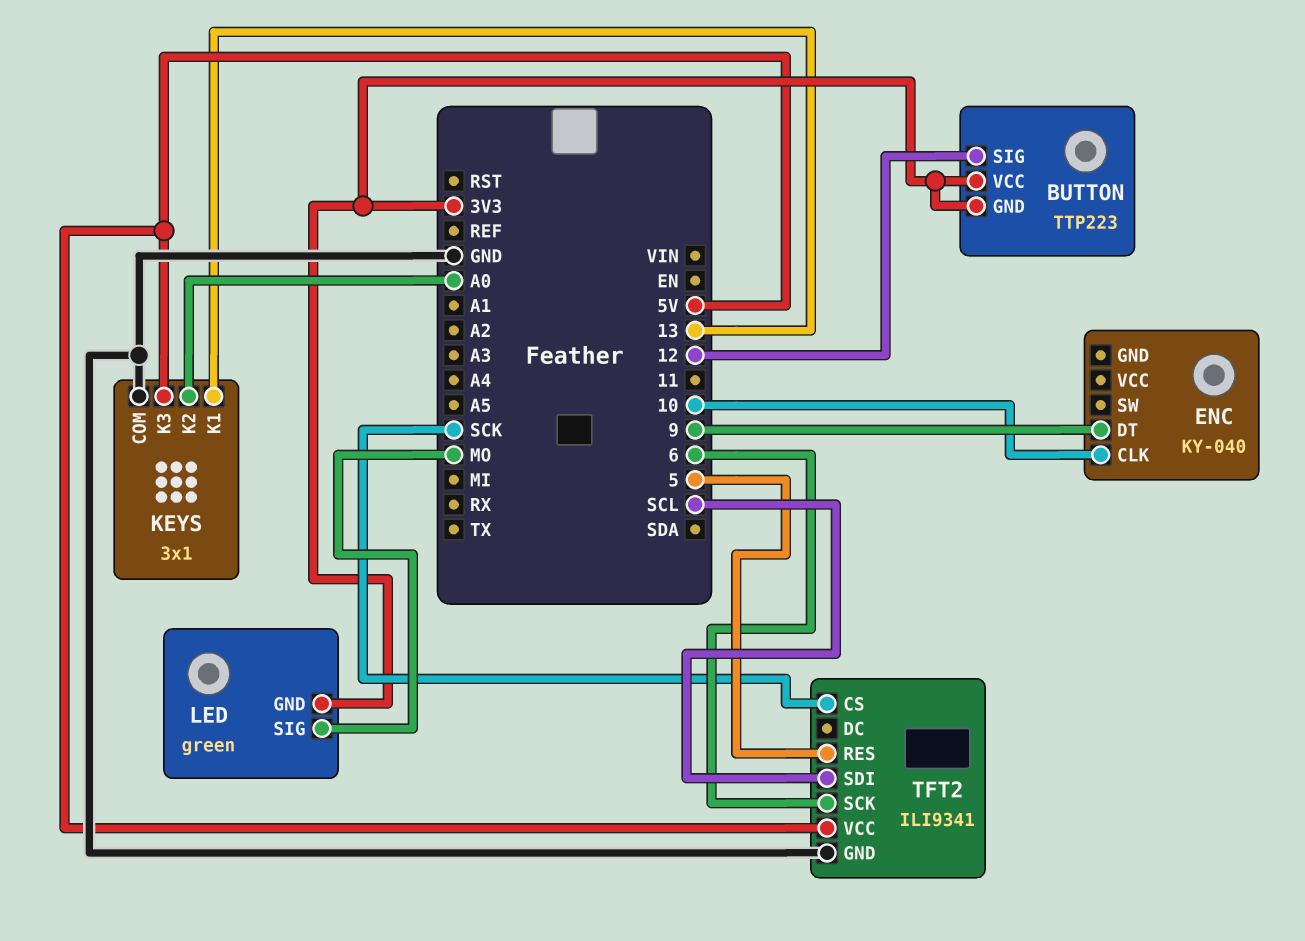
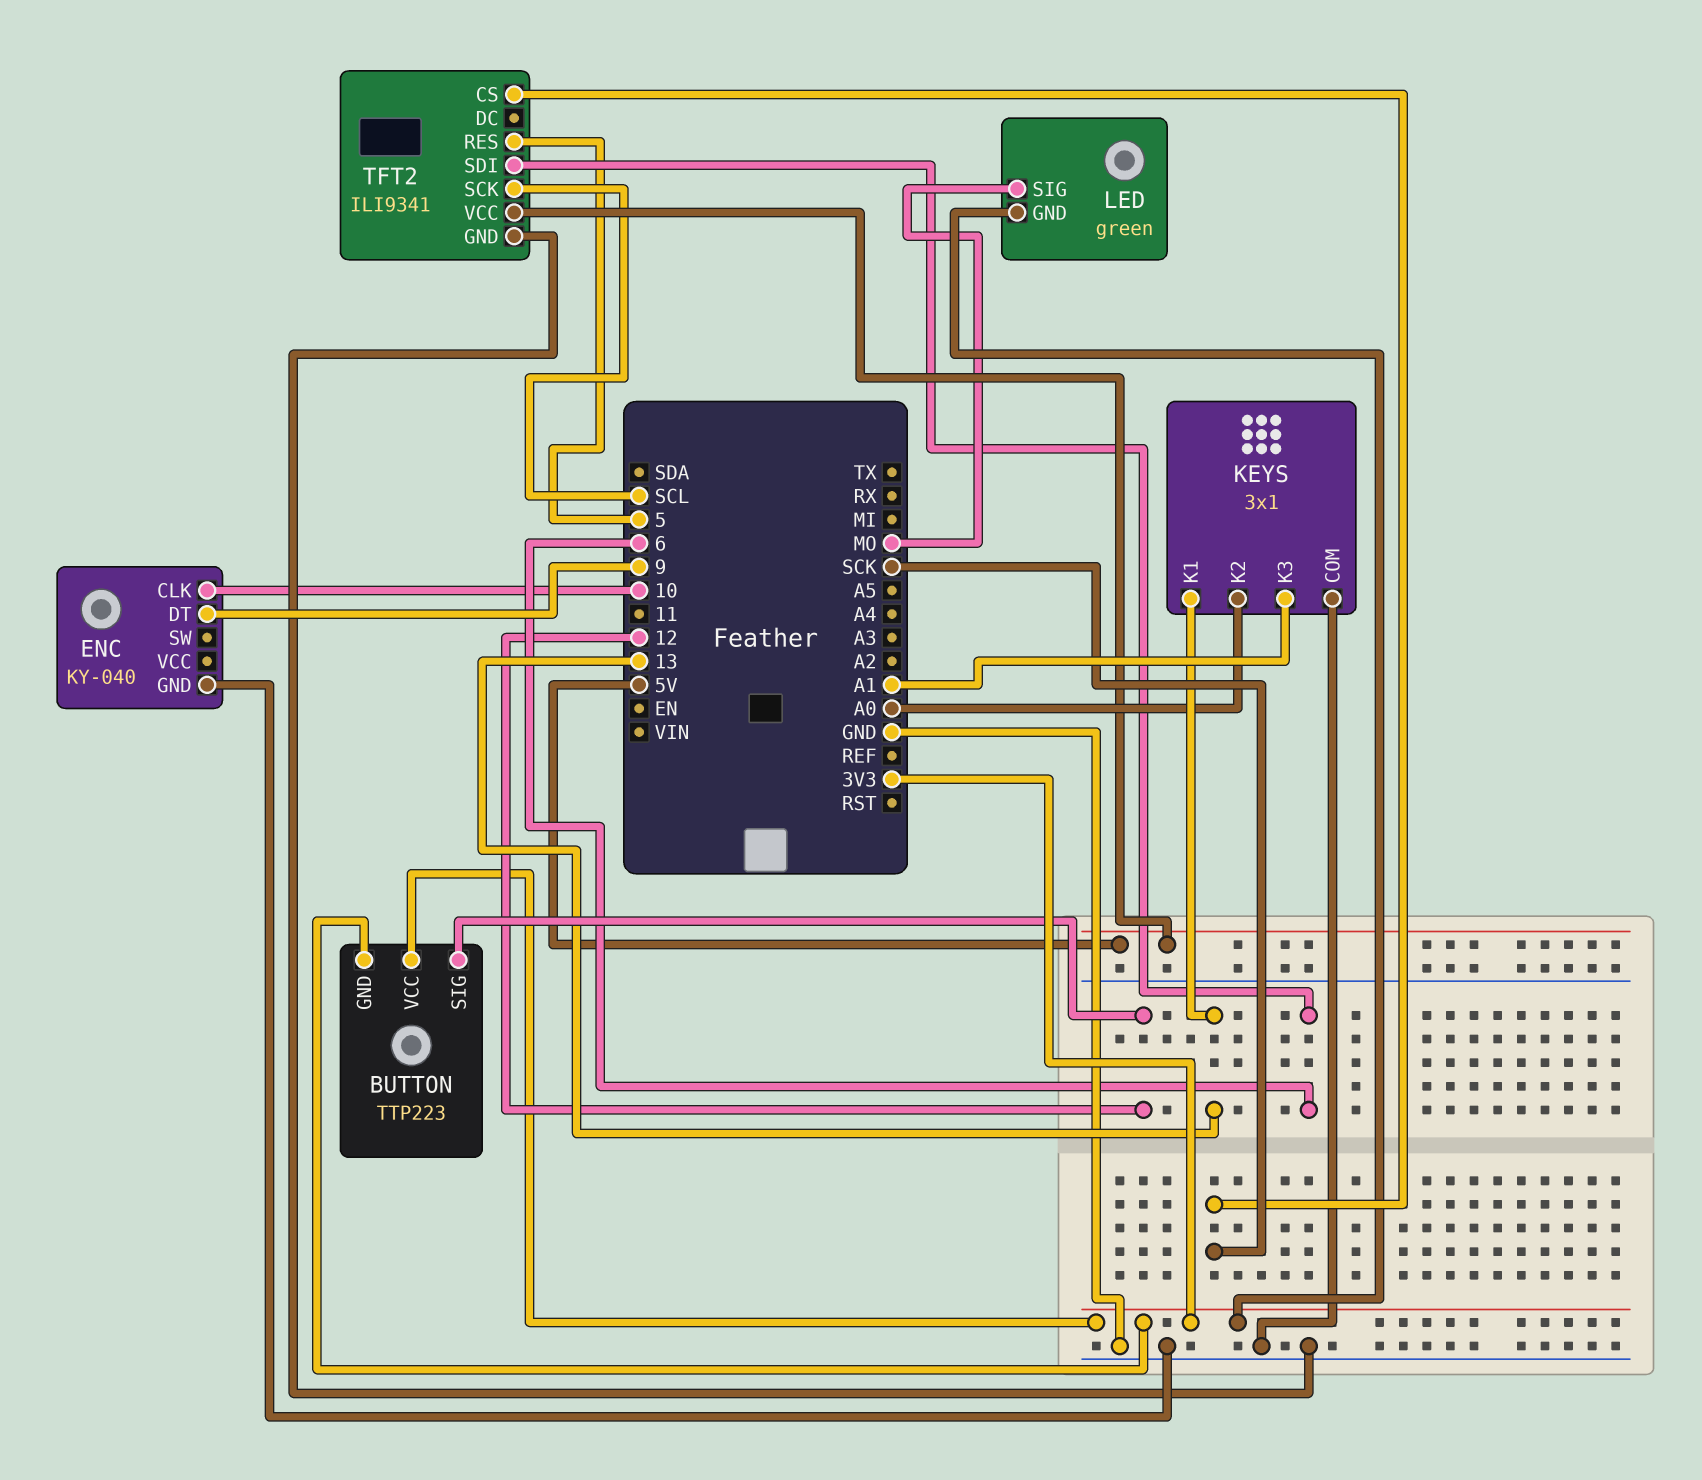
ENC pin GND: none -> GND
KEYS pin K3: 5V -> A1
TFT2 pin SCK: 6 -> SCL
TFT2 pin SDI: SCL -> 6

